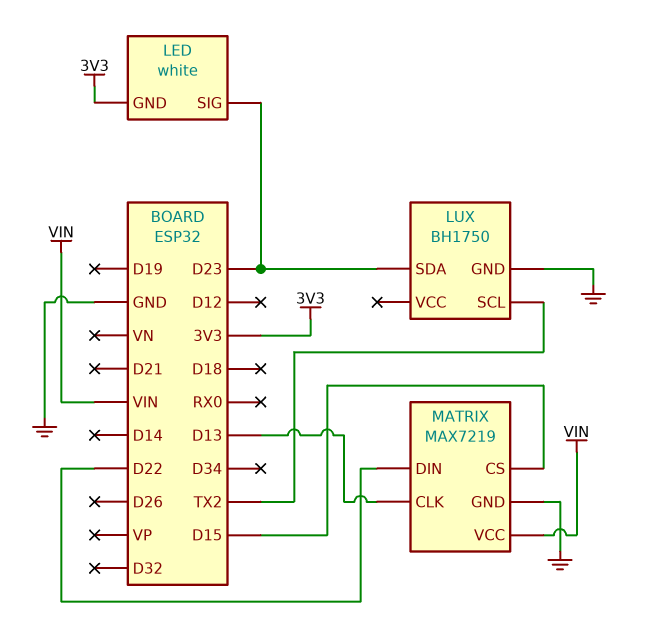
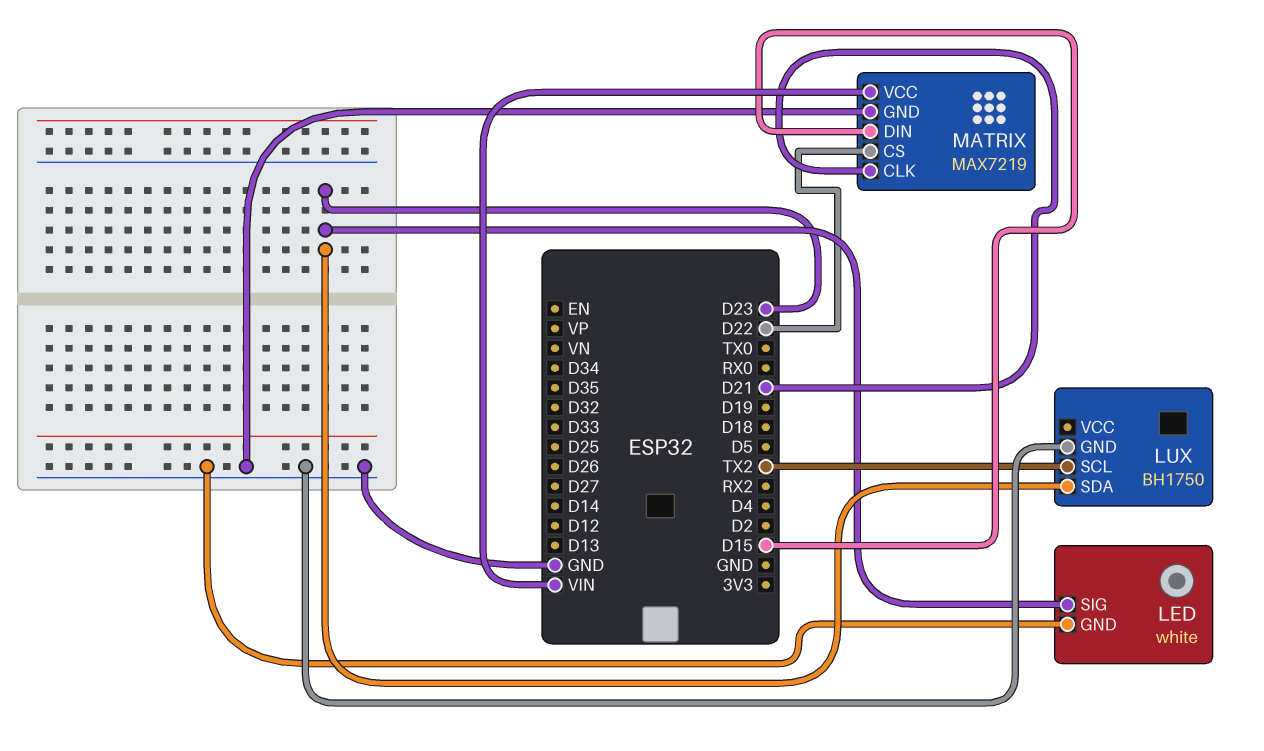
LED pin GND: 3V3 -> GND
MATRIX pin CLK: D13 -> D21
MATRIX pin CS: D15 -> D22
MATRIX pin DIN: D22 -> D15

